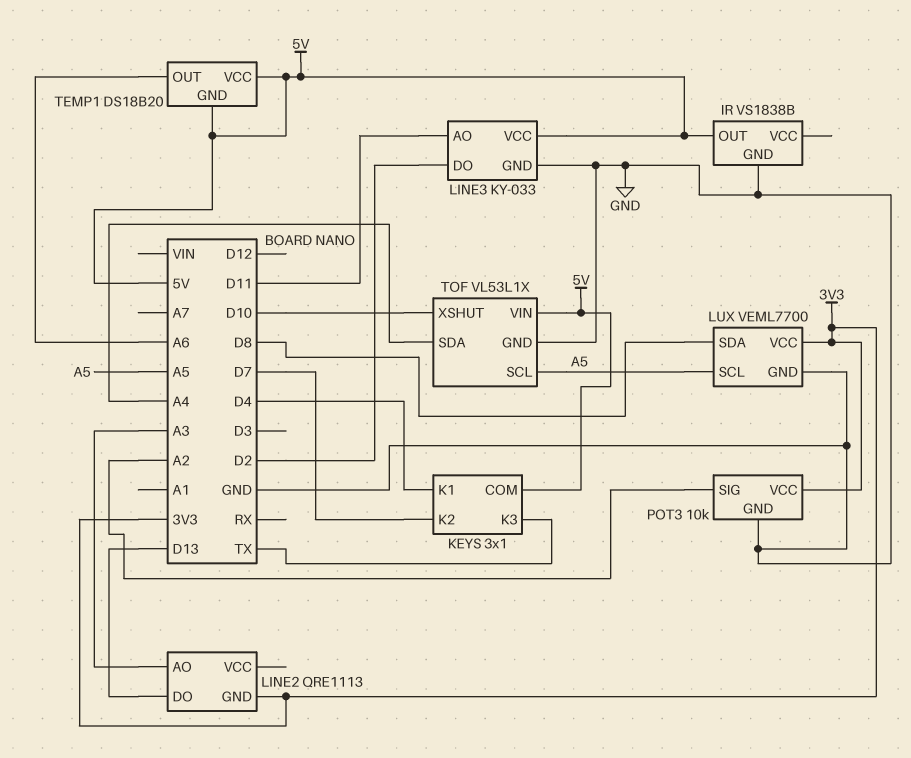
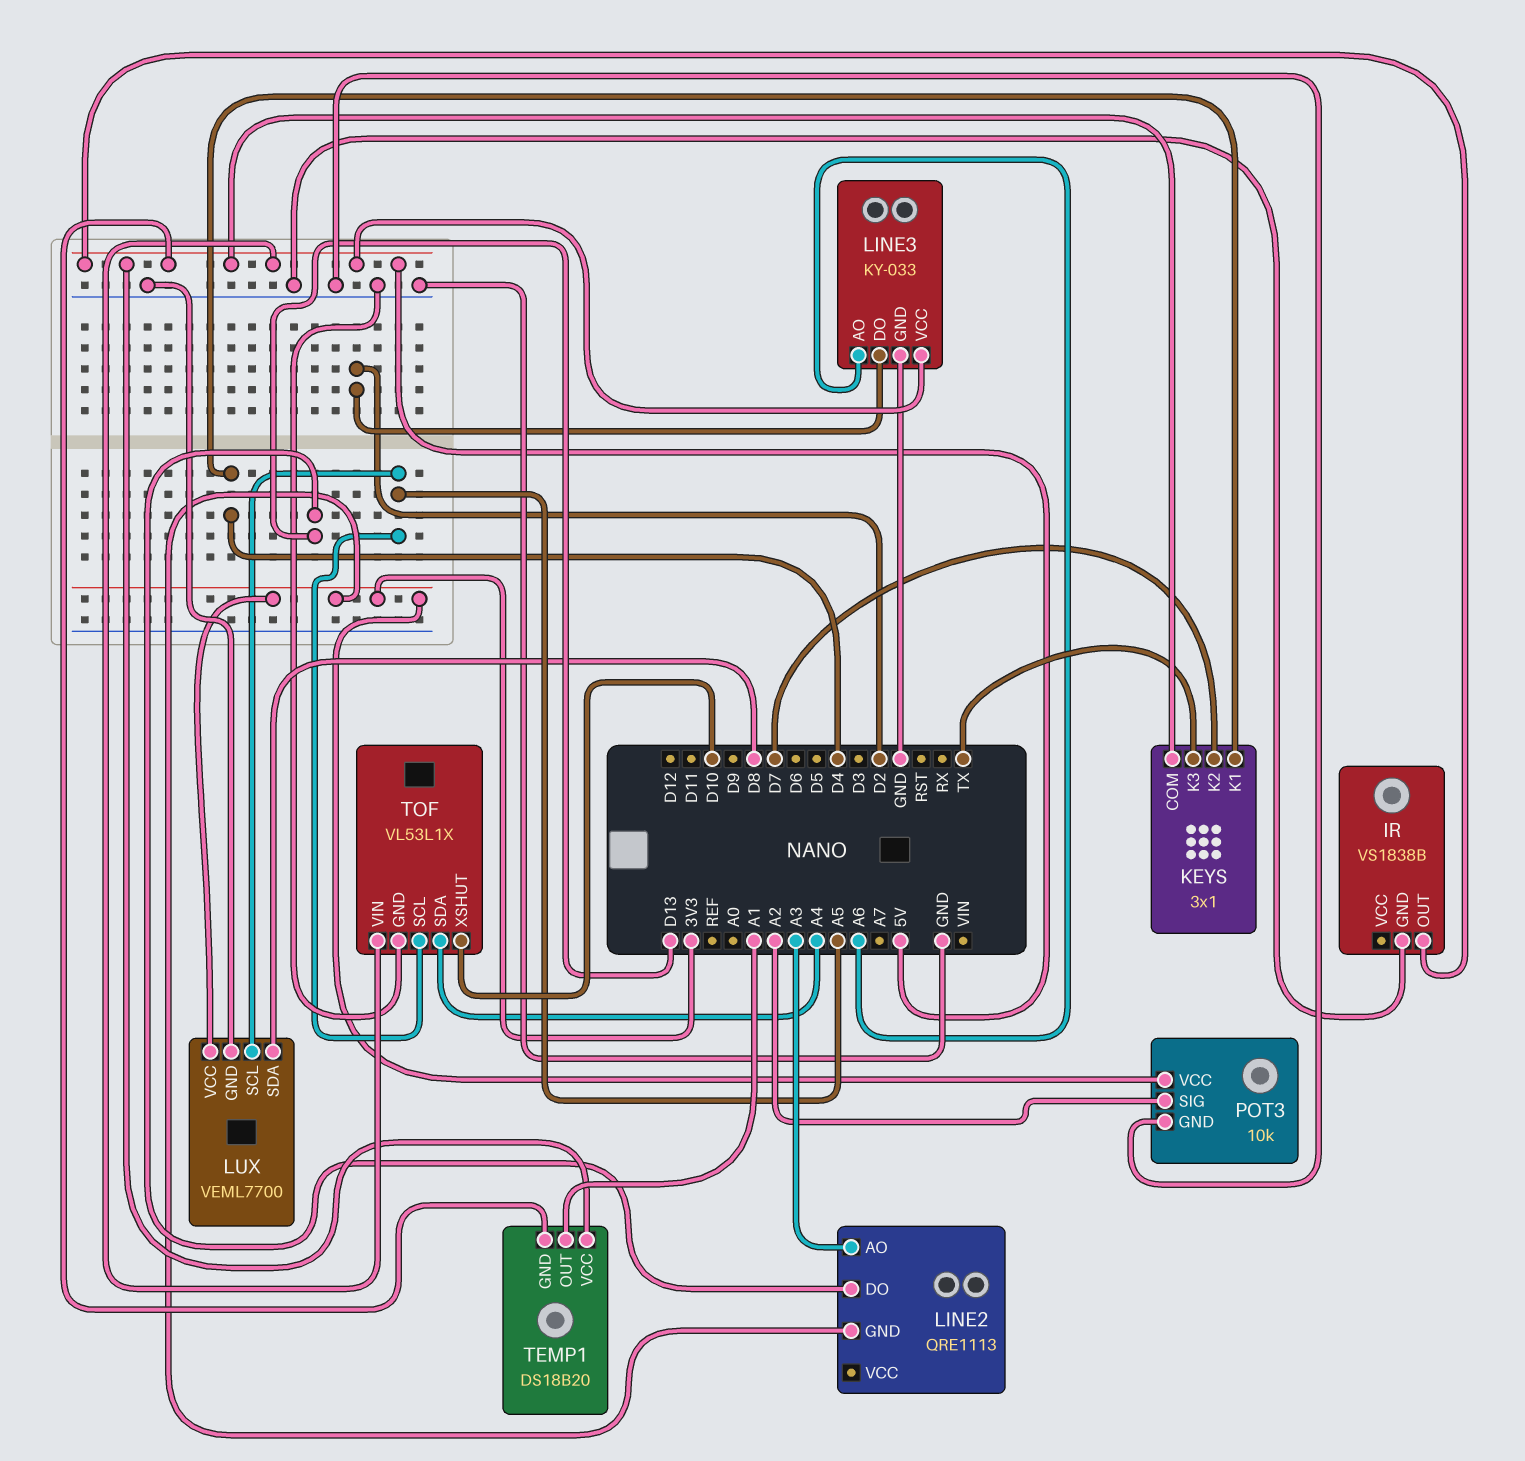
LINE3 pin AO: D11 -> A6
TEMP1 pin OUT: A6 -> A1

